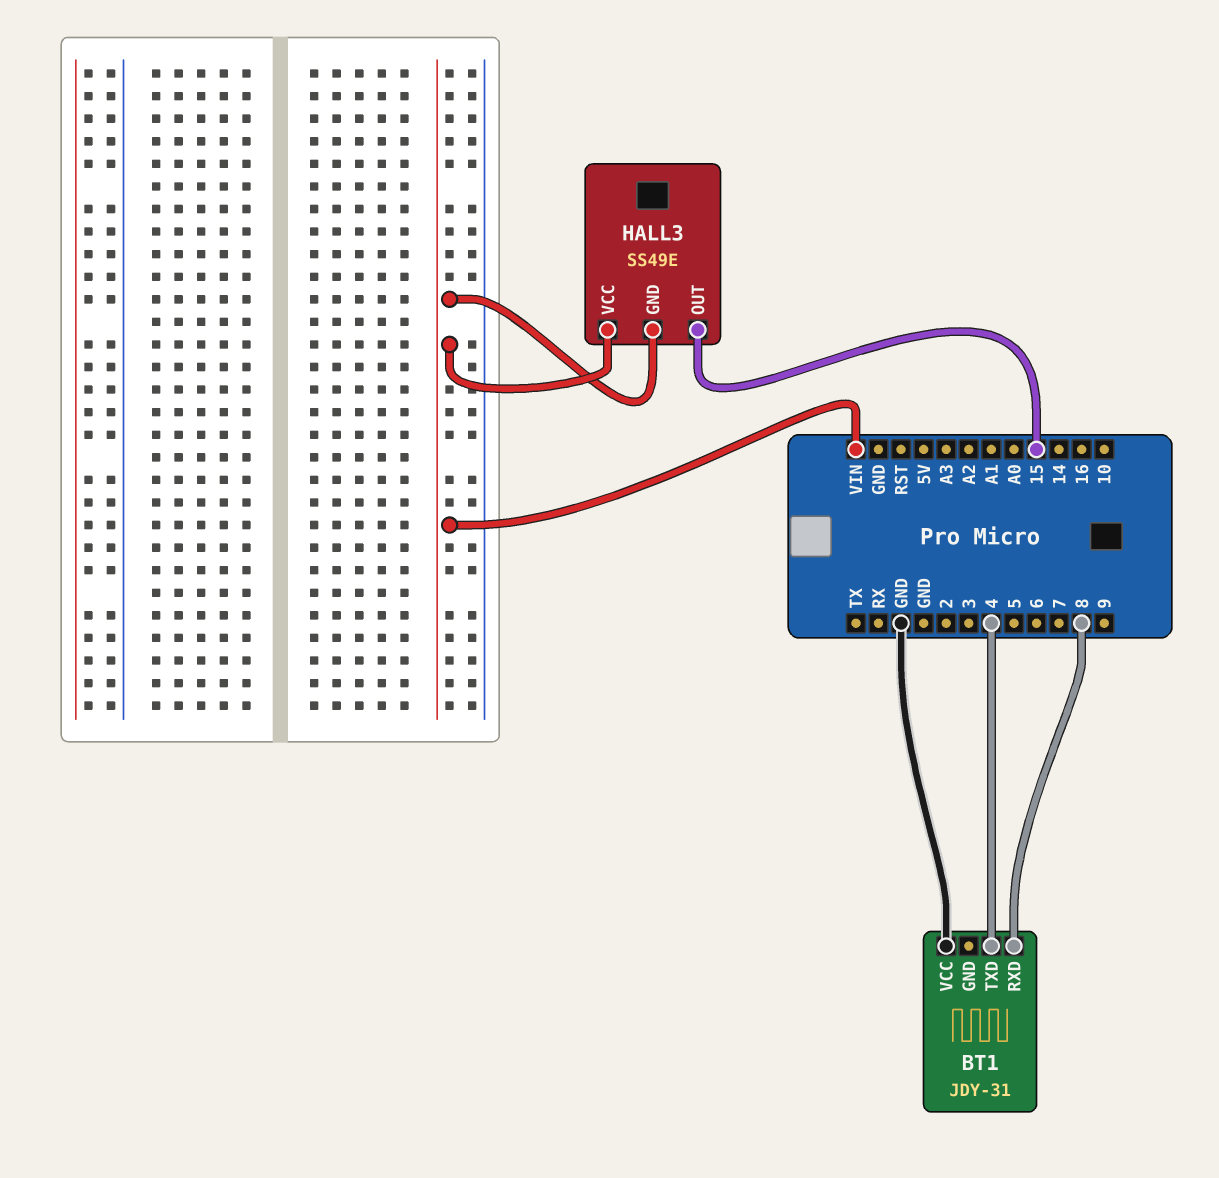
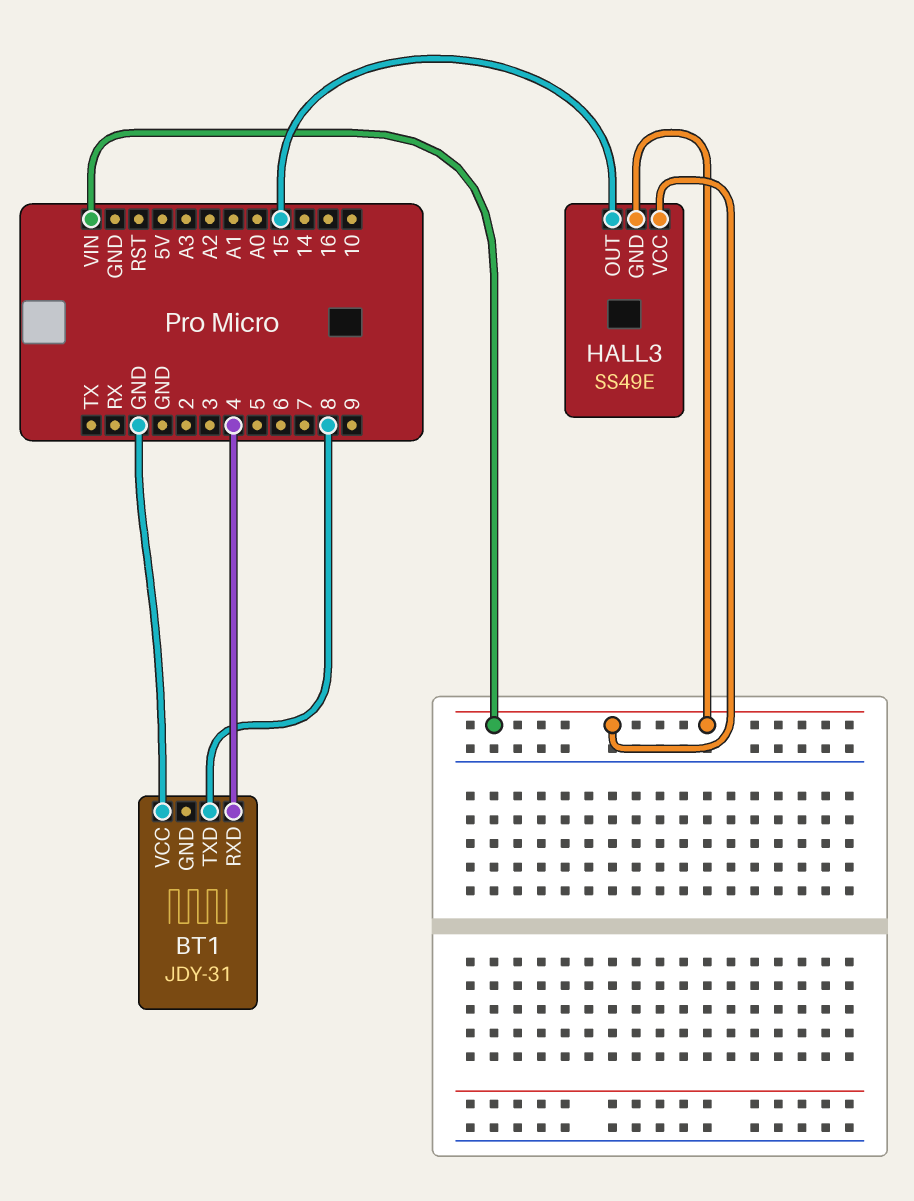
BT1 pin RXD: 8 -> 4
BT1 pin TXD: 4 -> 8

